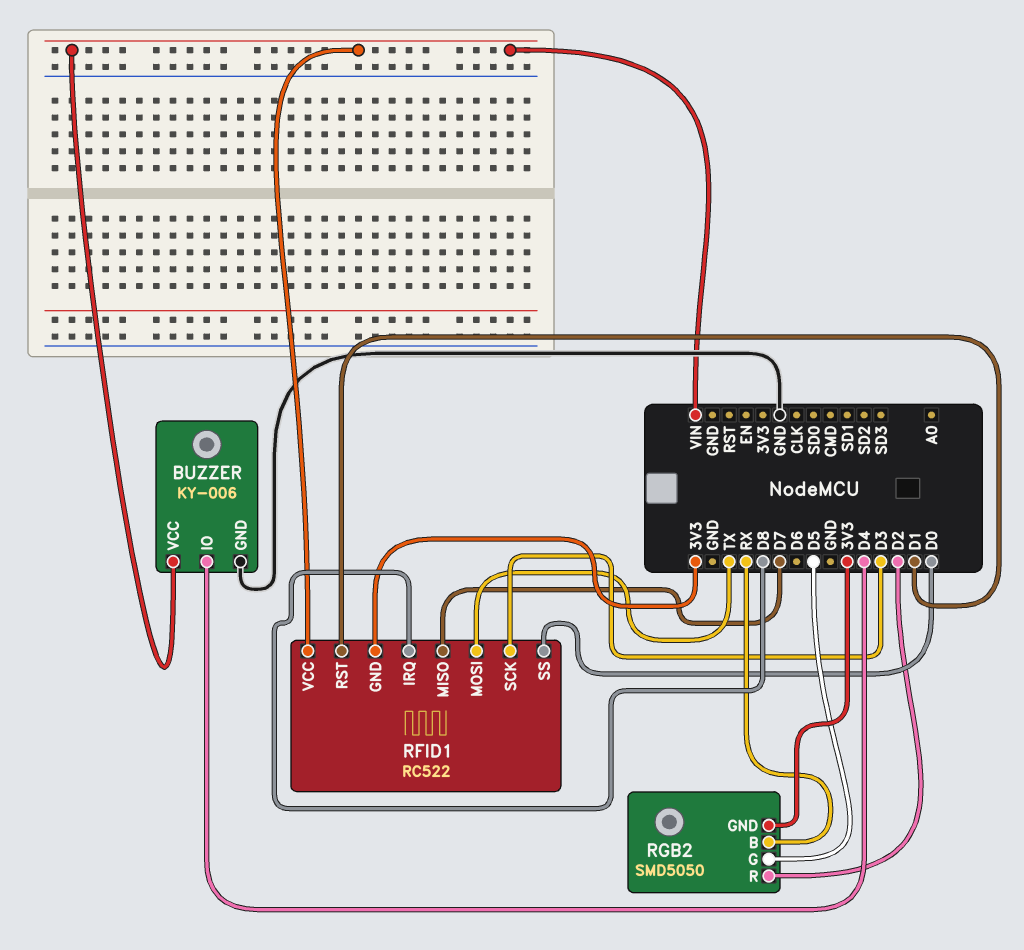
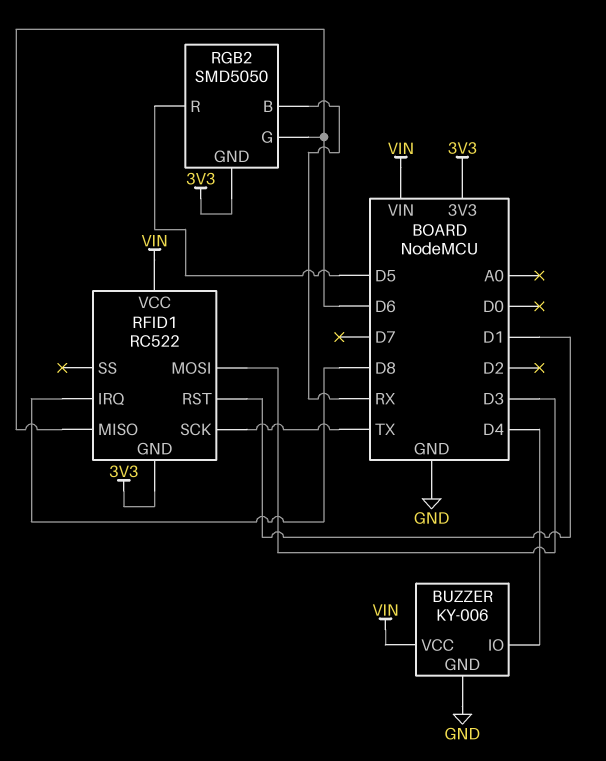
RFID1 pin MISO: D7 -> D6
RFID1 pin MOSI: TX -> D3
RFID1 pin SCK: D3 -> TX
RFID1 pin SS: D0 -> none
RGB2 pin G: D5 -> D6
RGB2 pin R: D2 -> D5

